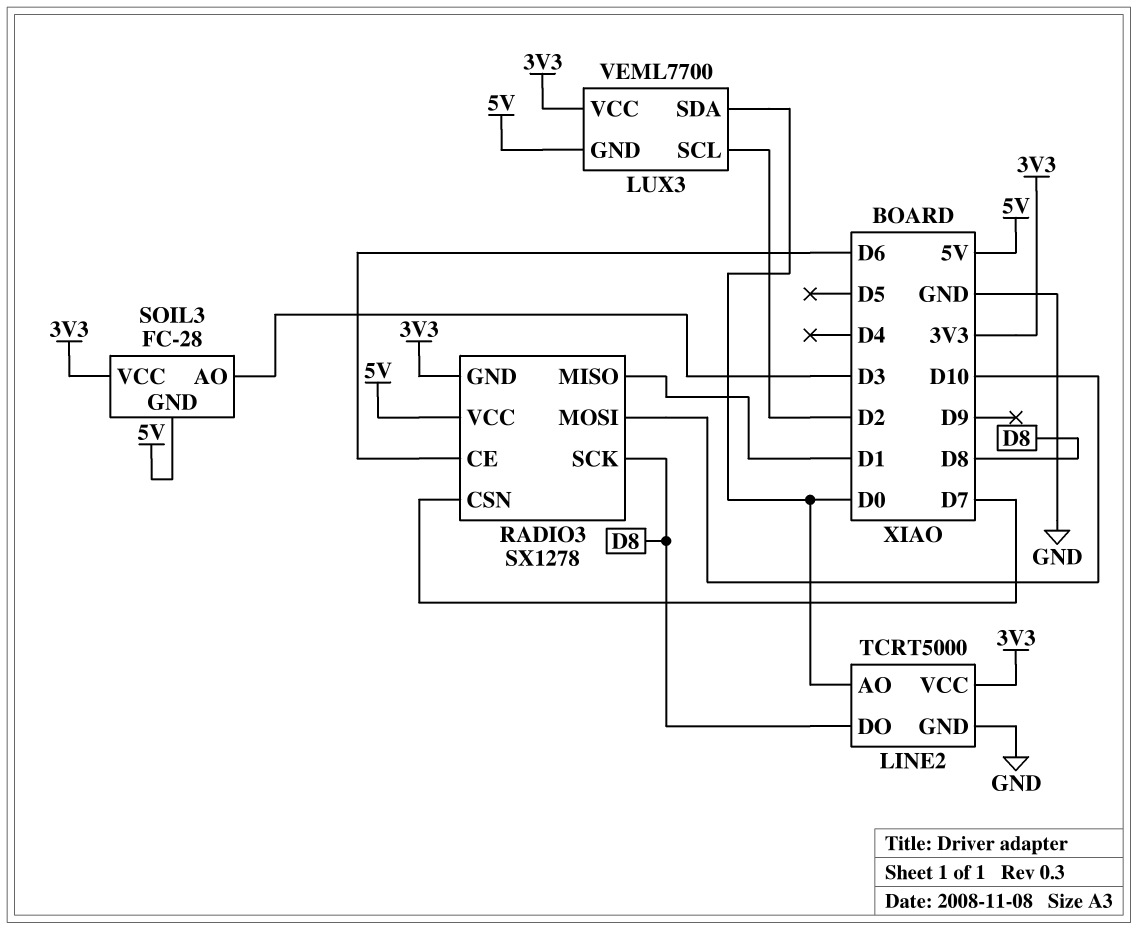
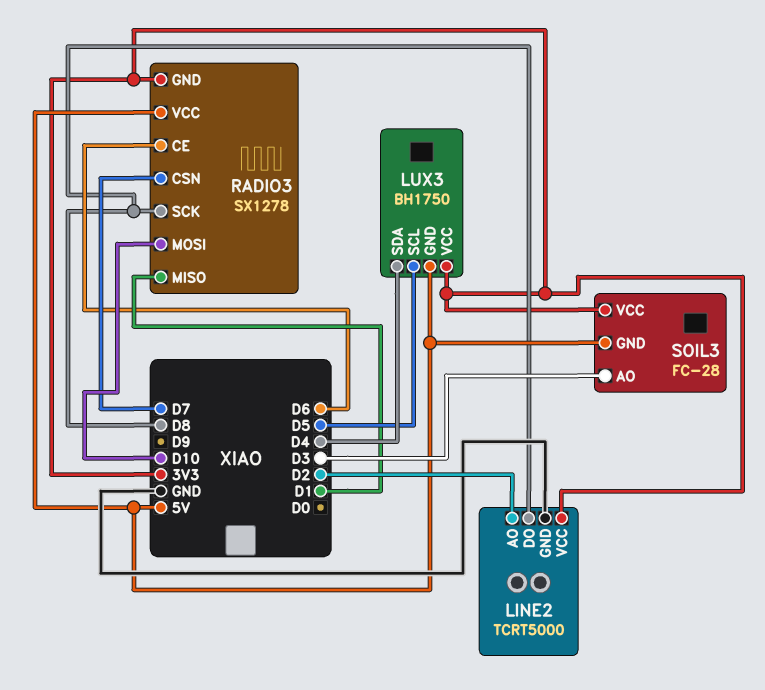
LINE2 pin AO: D0 -> D2
LUX3: VEML7700 -> BH1750
LUX3 pin SCL: D2 -> D5
LUX3 pin SDA: D0 -> D4

